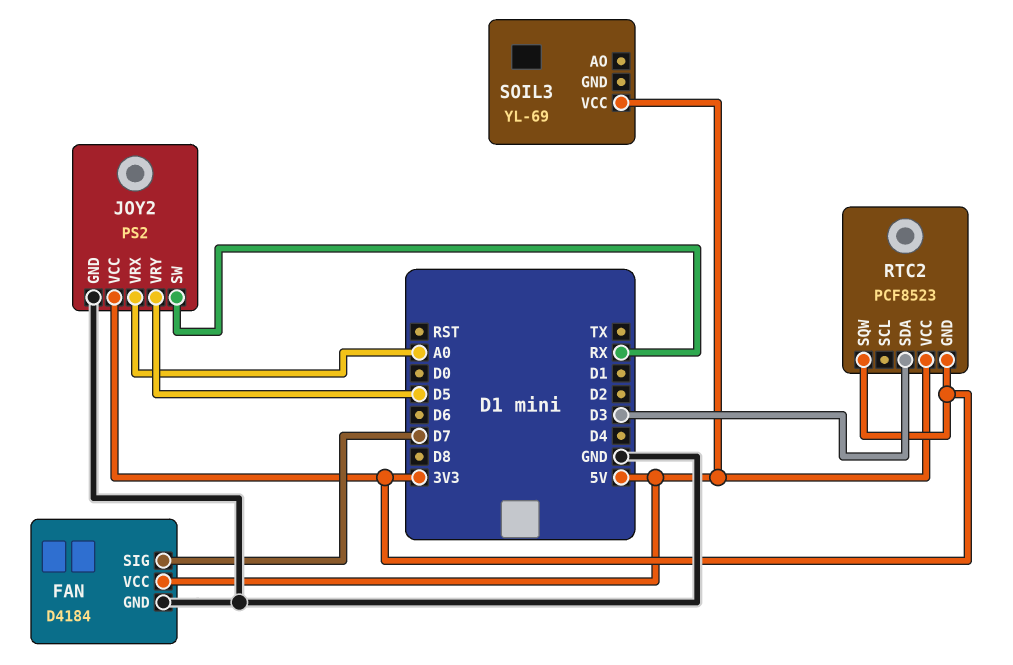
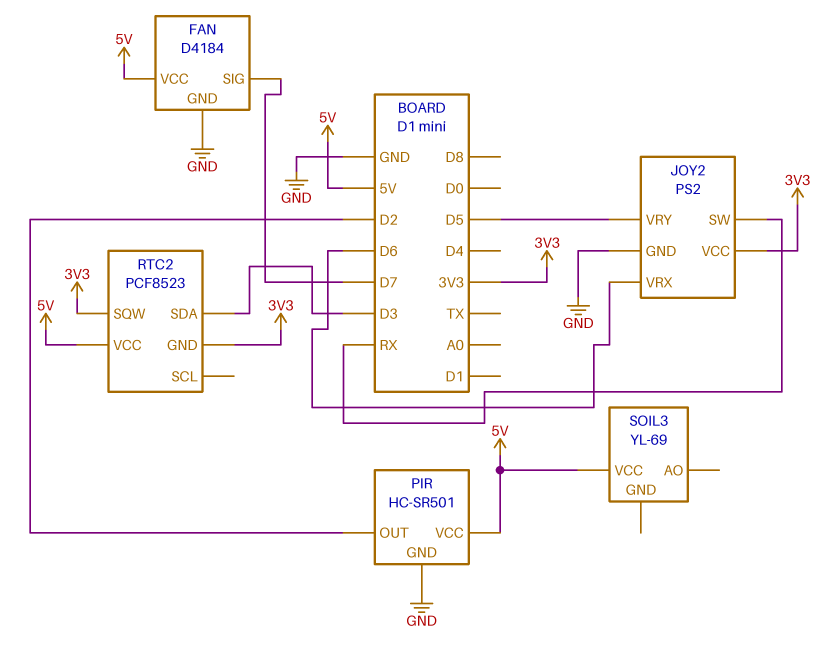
JOY2 pin VRX: A0 -> D6
PIR: none -> HC-SR501
PIR pin GND: none -> GND
PIR pin OUT: none -> D2
PIR pin VCC: none -> 5V

